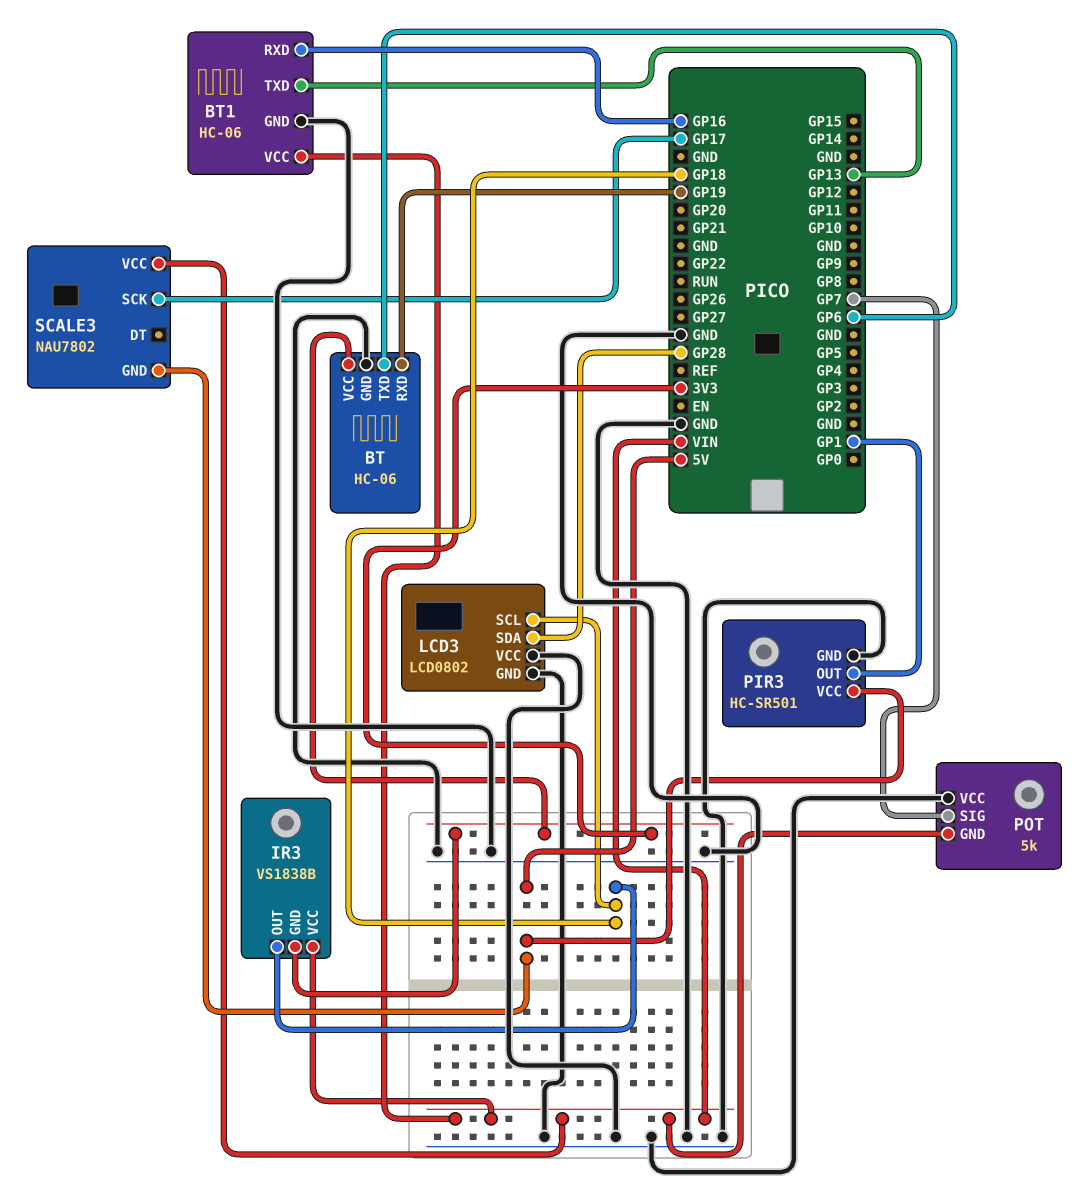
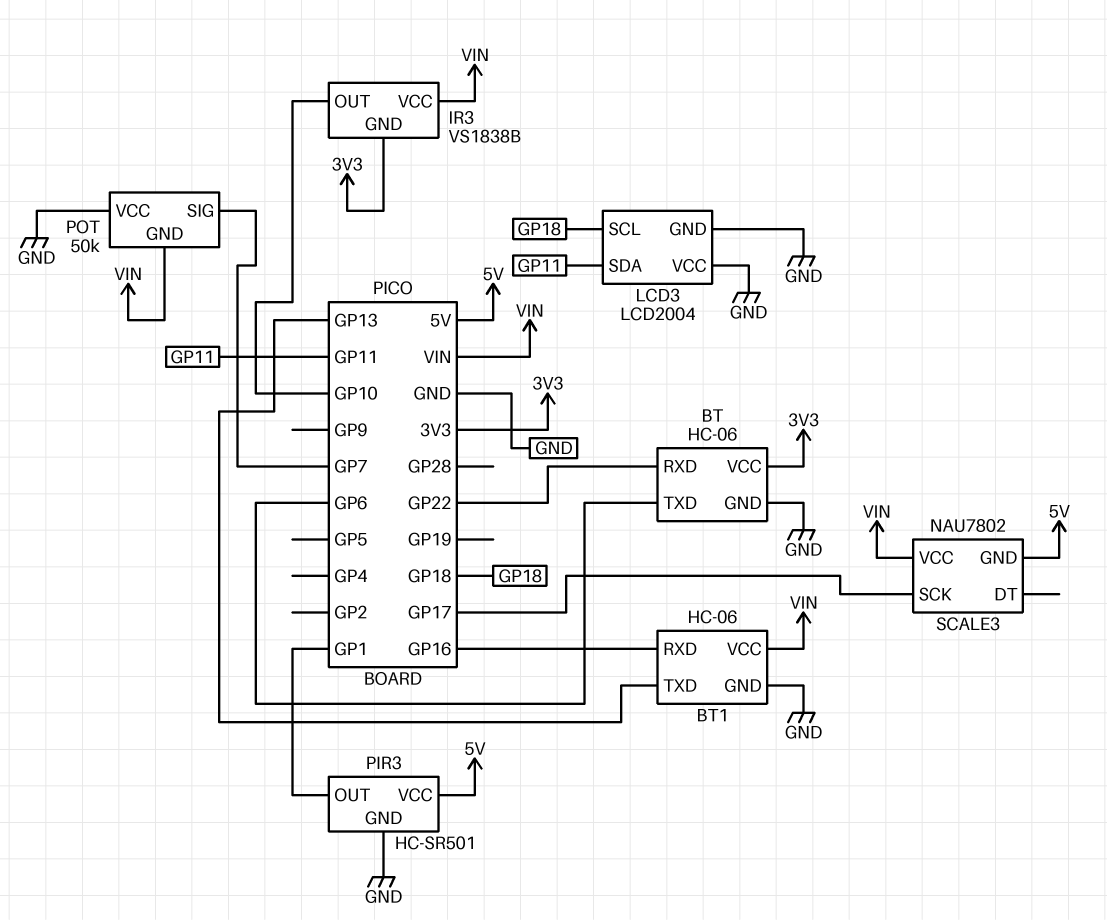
BT pin RXD: GP19 -> GP22
IR3 pin OUT: GP18 -> GP10
LCD3: LCD0802 -> LCD2004
LCD3 pin SDA: GP28 -> GP11
POT: 5k -> 50k

